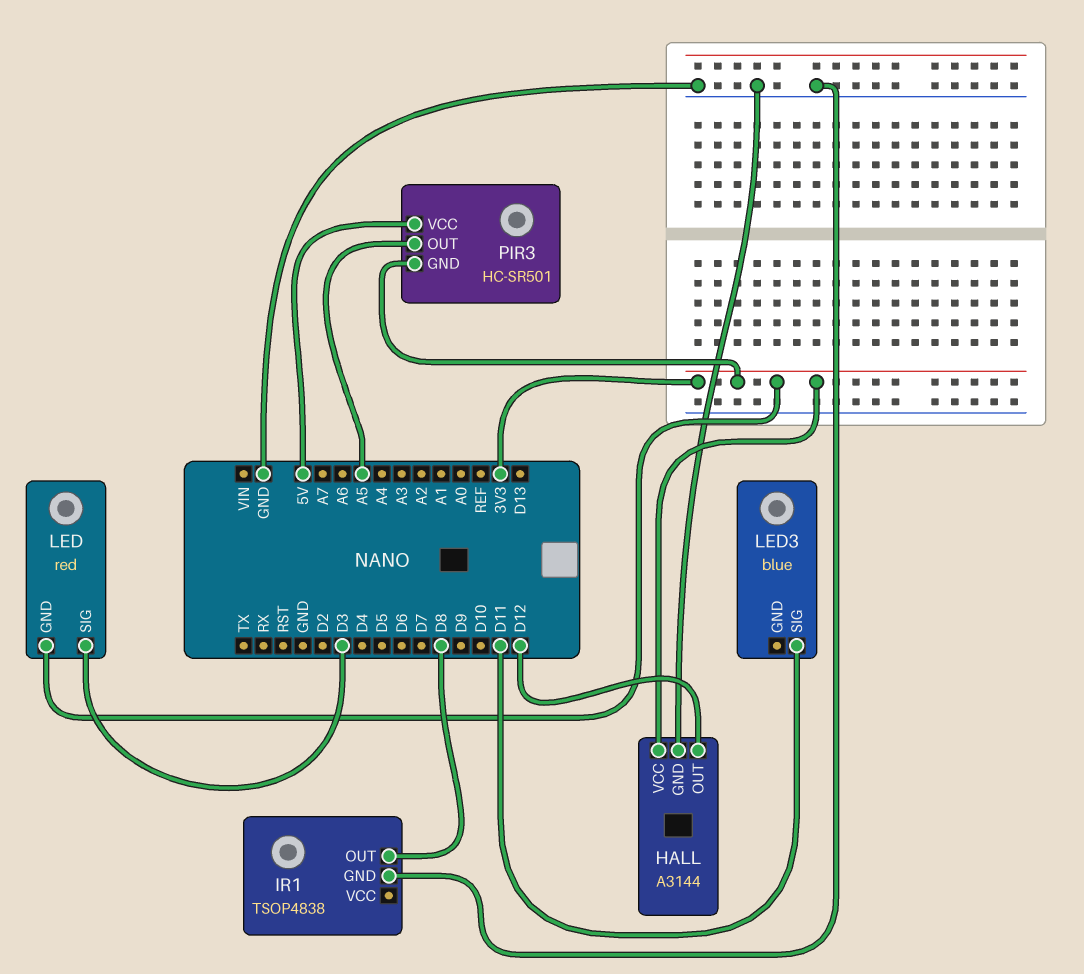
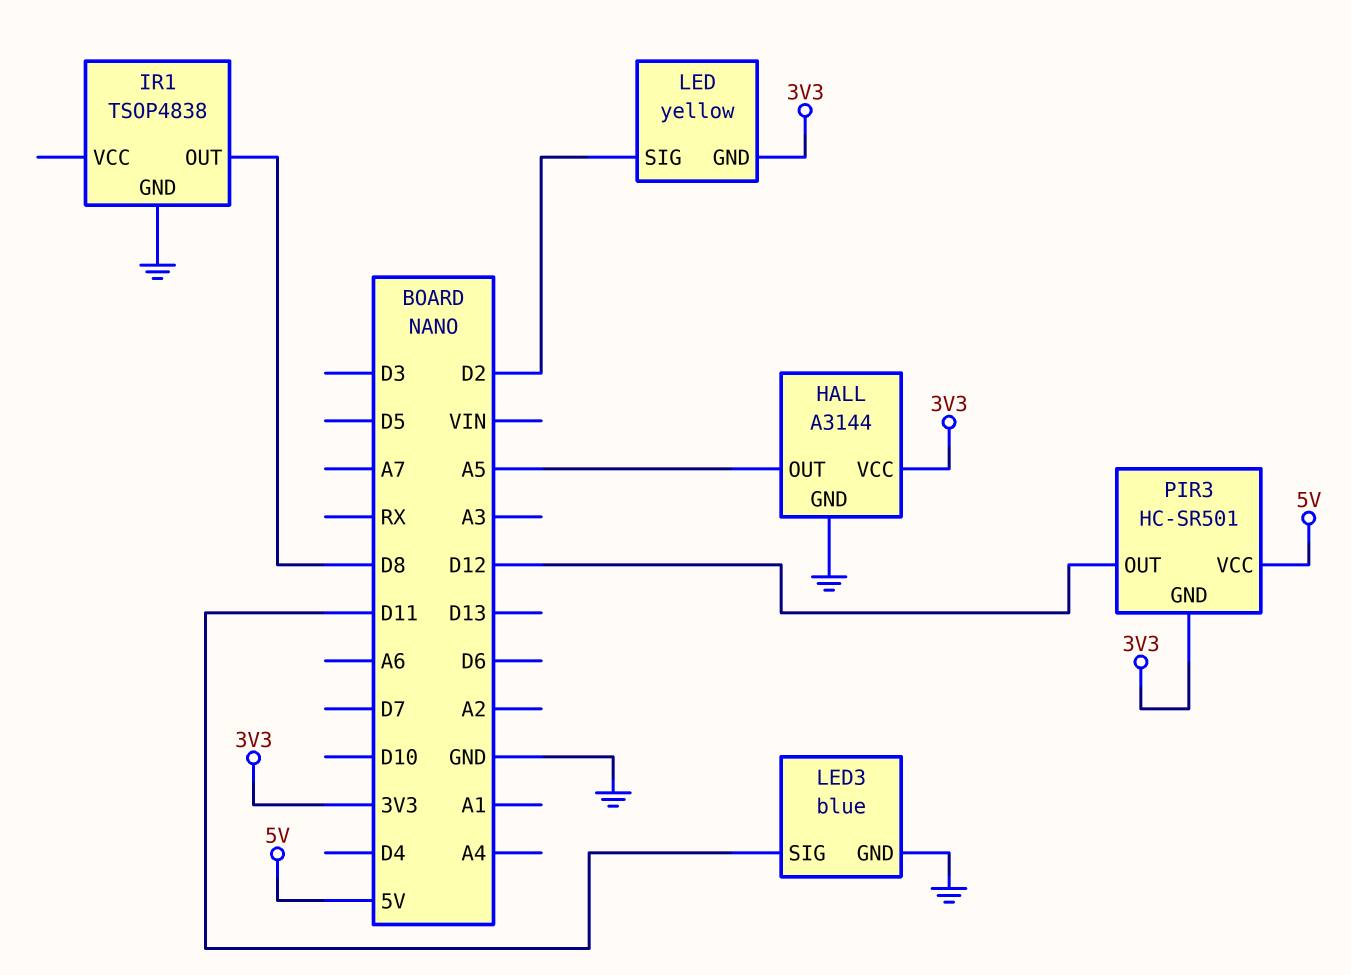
HALL pin OUT: D12 -> A5
LED: red -> yellow
LED pin SIG: D3 -> D2
LED3 pin GND: none -> GND
PIR3 pin OUT: A5 -> D12

